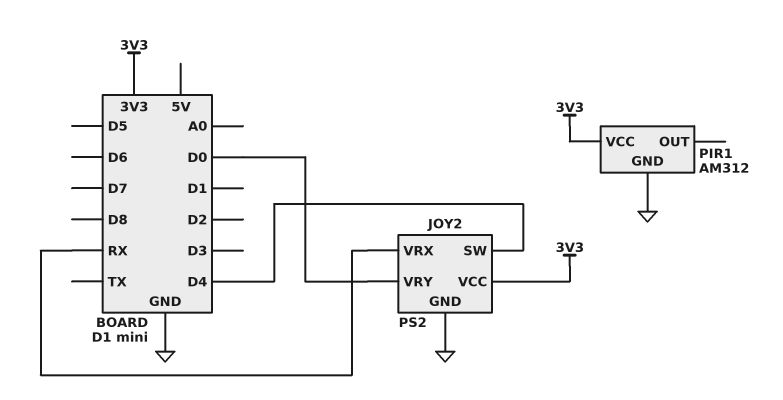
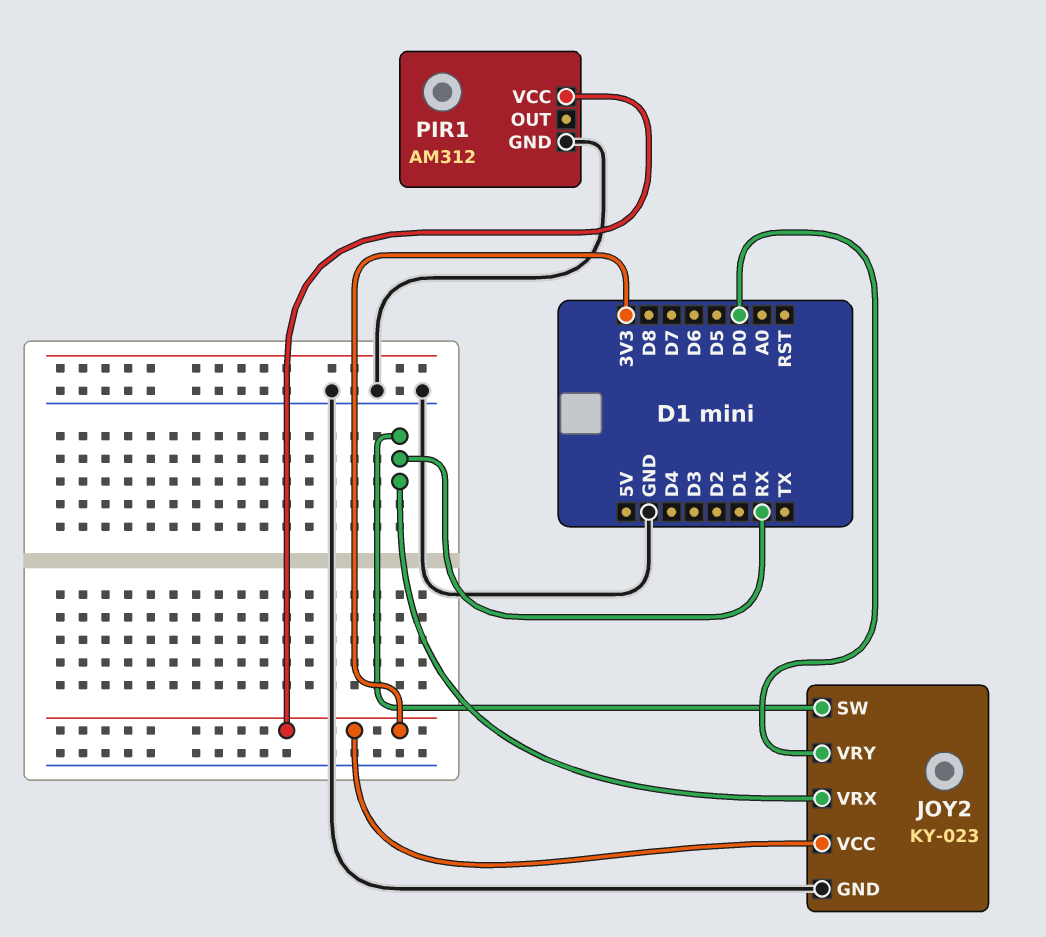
JOY2: PS2 -> KY-023
JOY2 pin SW: D4 -> RX

